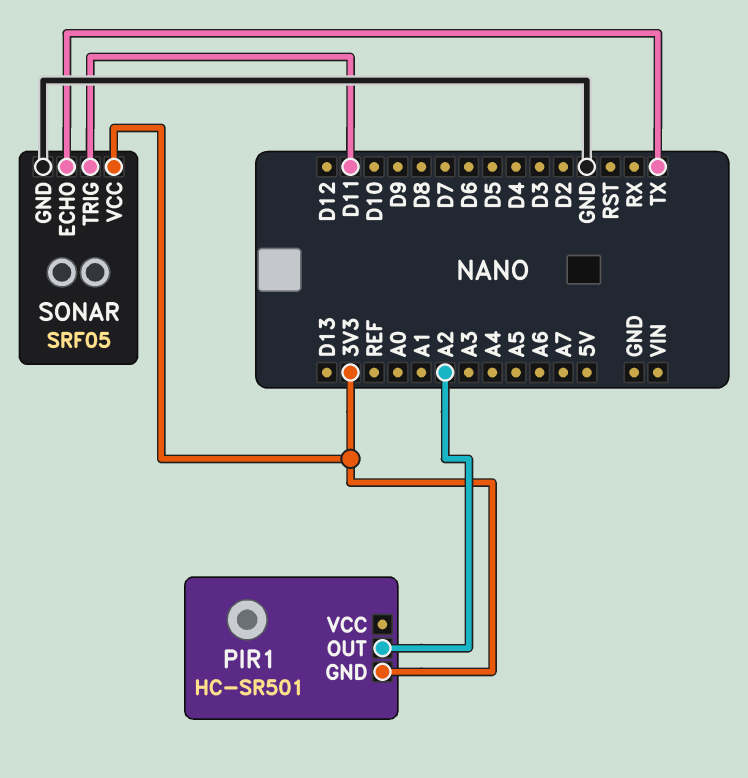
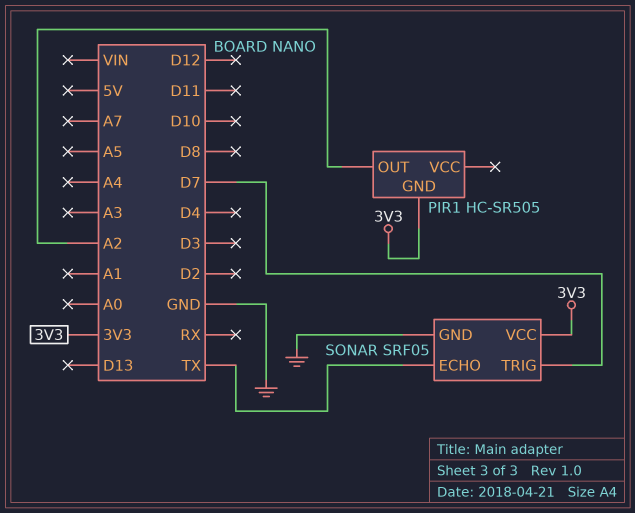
PIR1: HC-SR501 -> HC-SR505
SONAR pin TRIG: D11 -> D7

